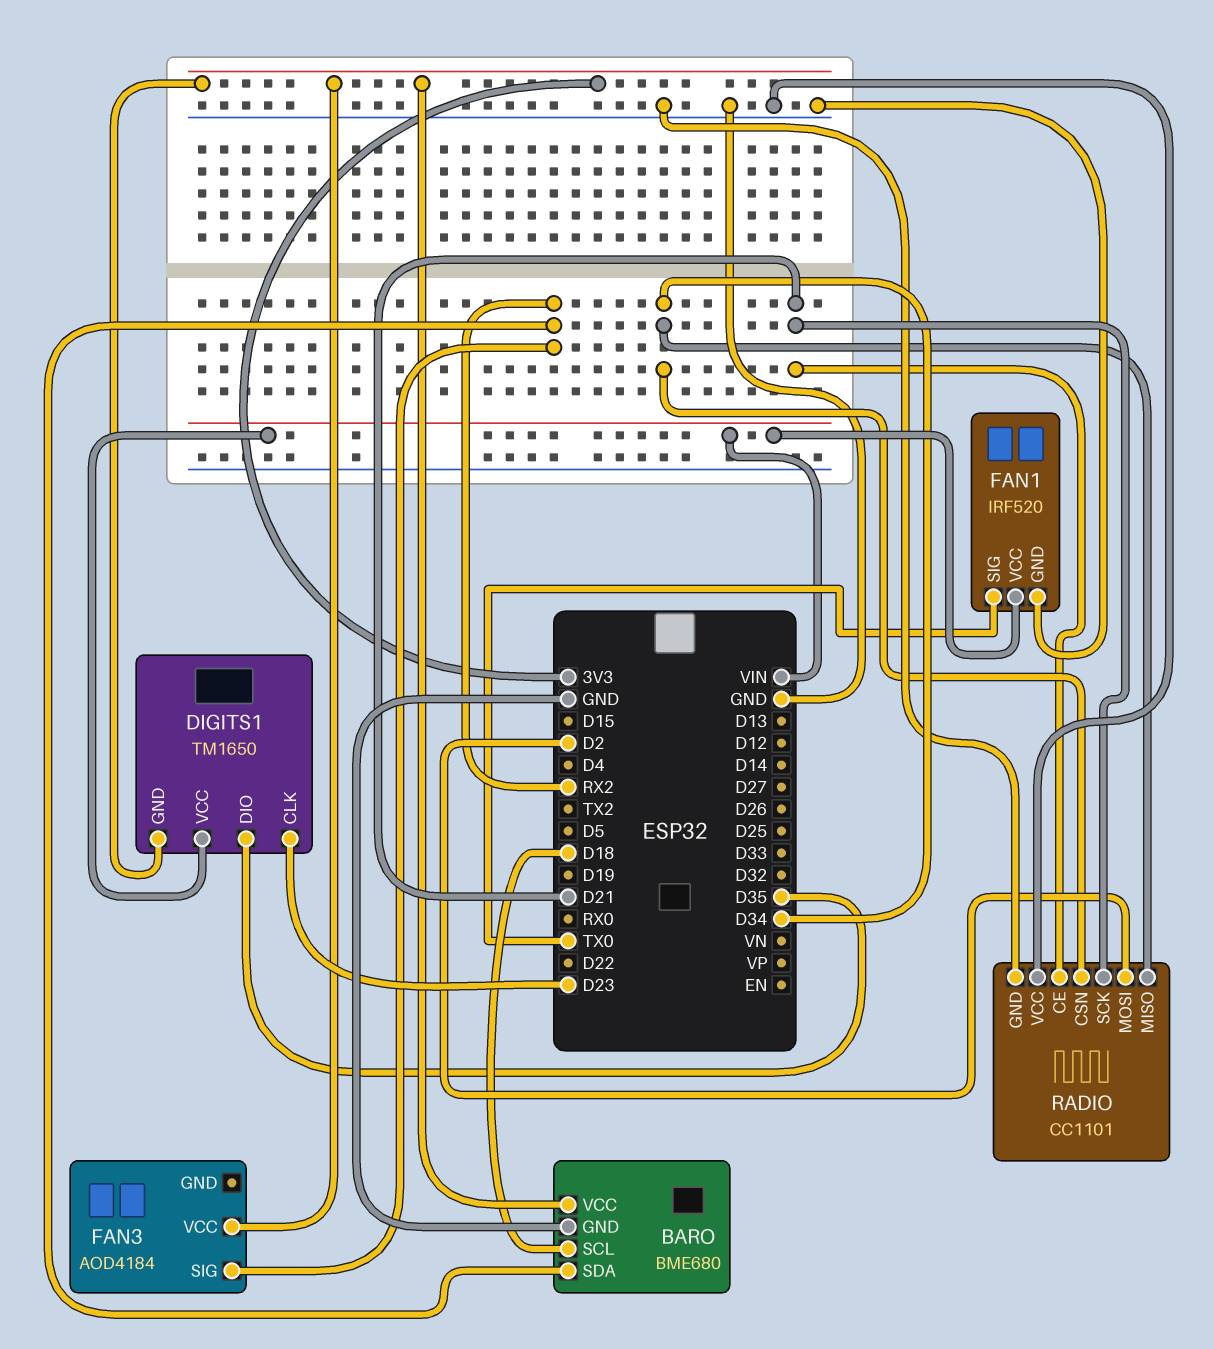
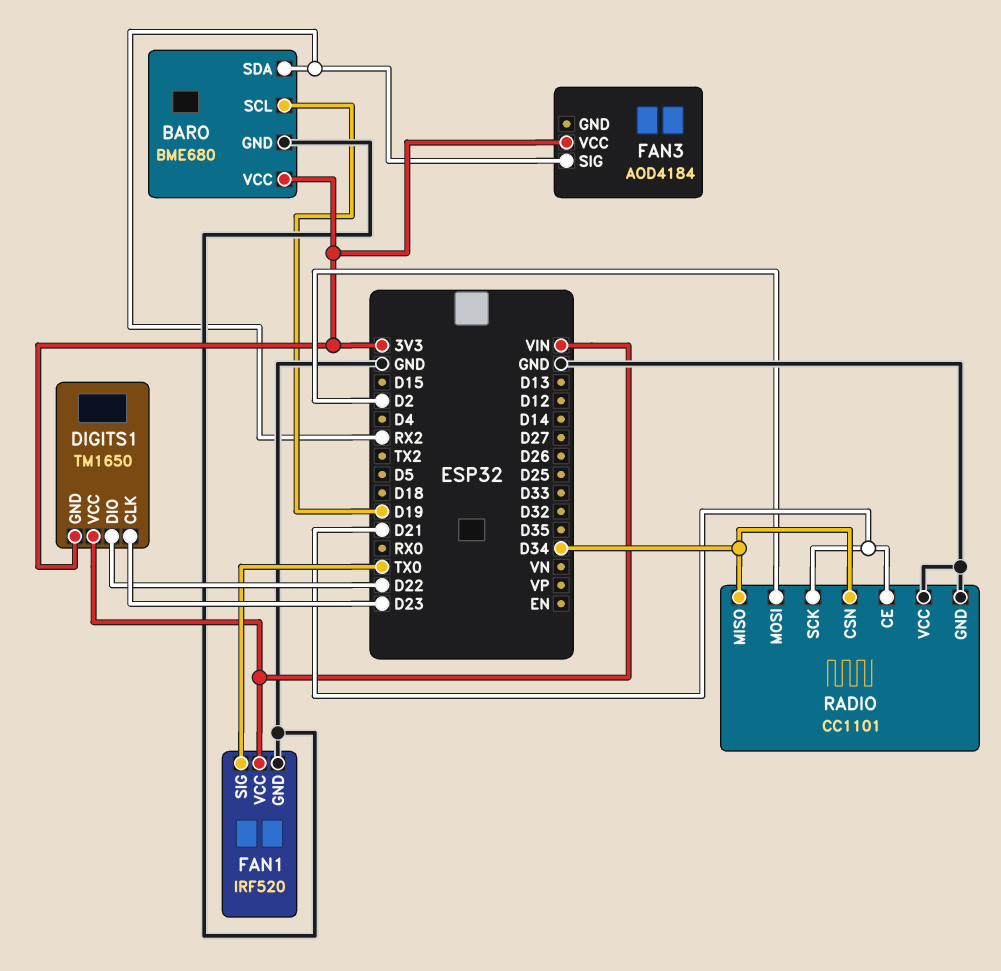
BARO pin SCL: D18 -> D19
DIGITS1 pin DIO: D35 -> D22

